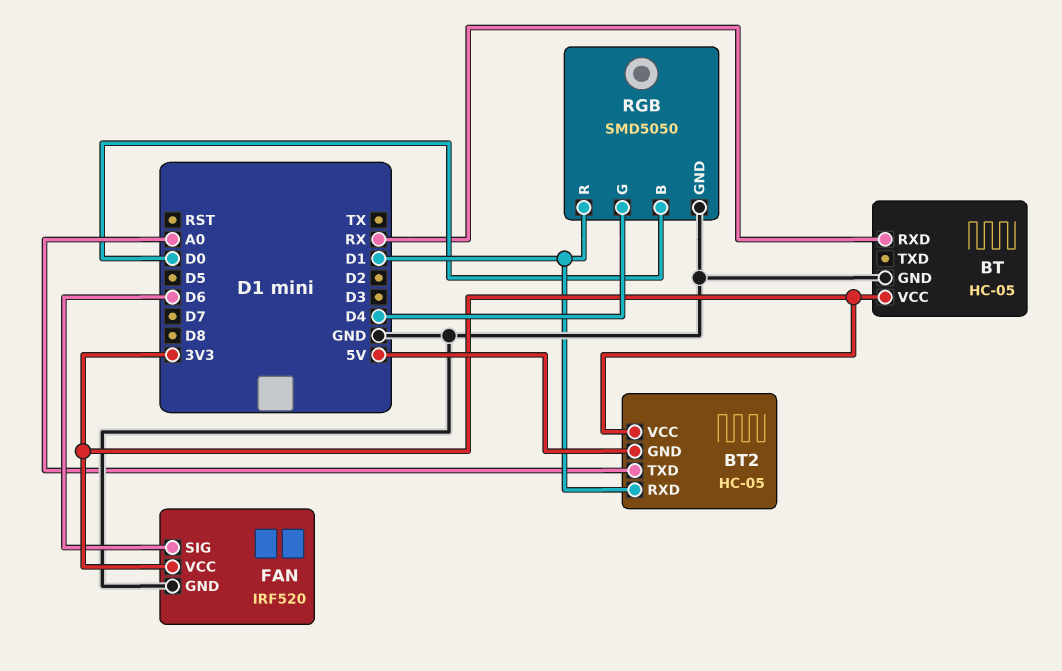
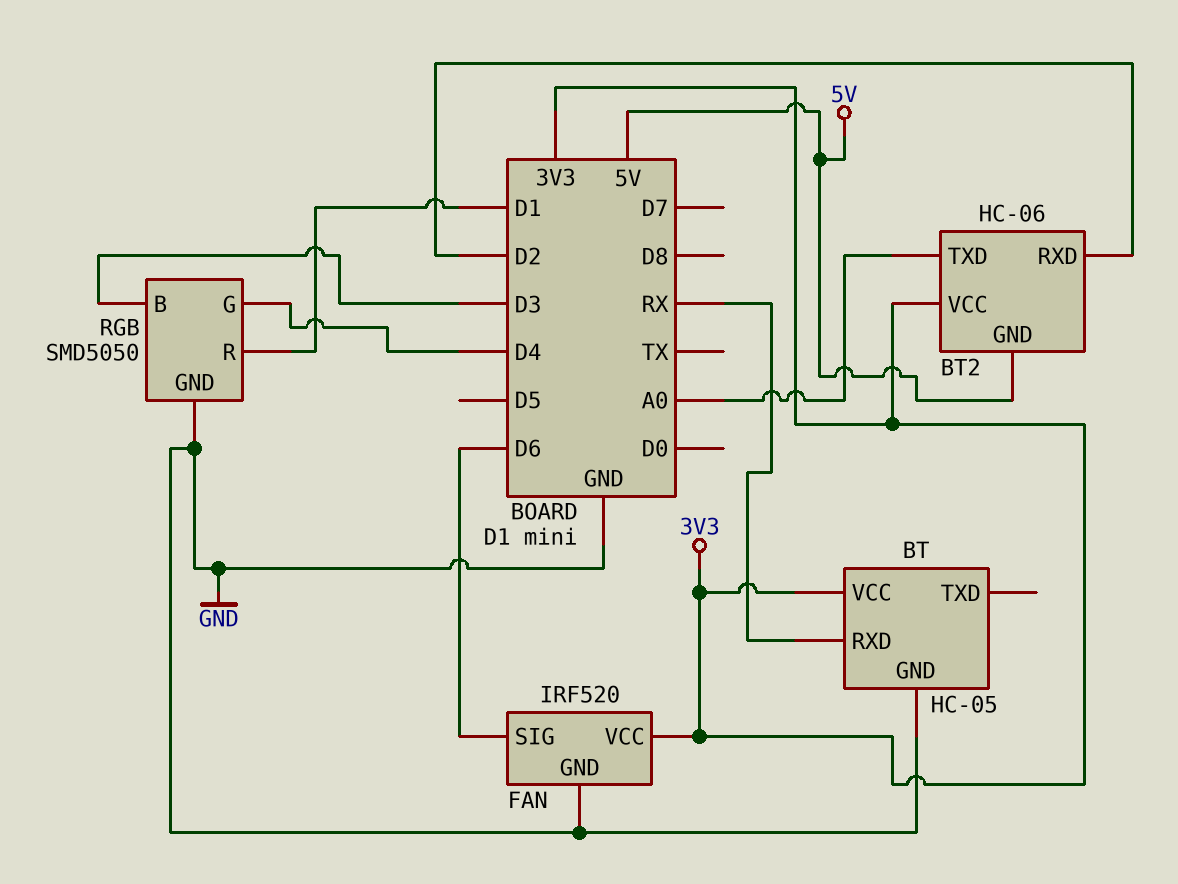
BT2: HC-05 -> HC-06
BT2 pin RXD: D1 -> D2
RGB pin B: D0 -> D3

